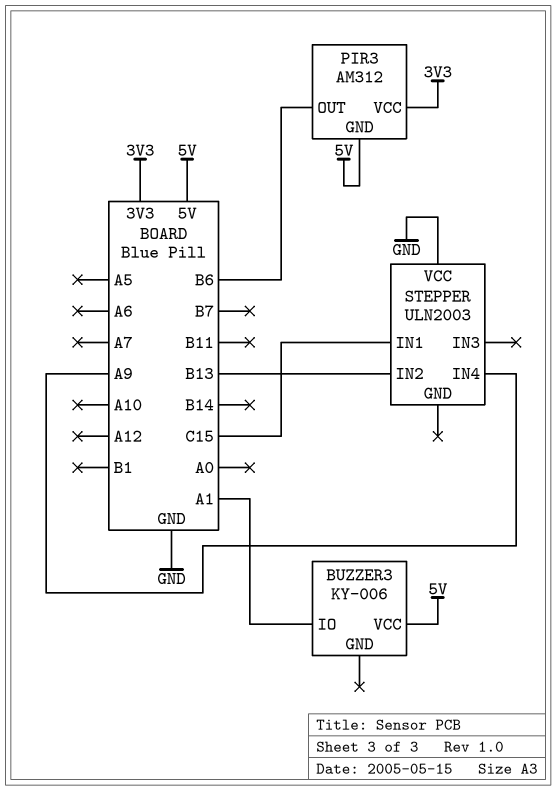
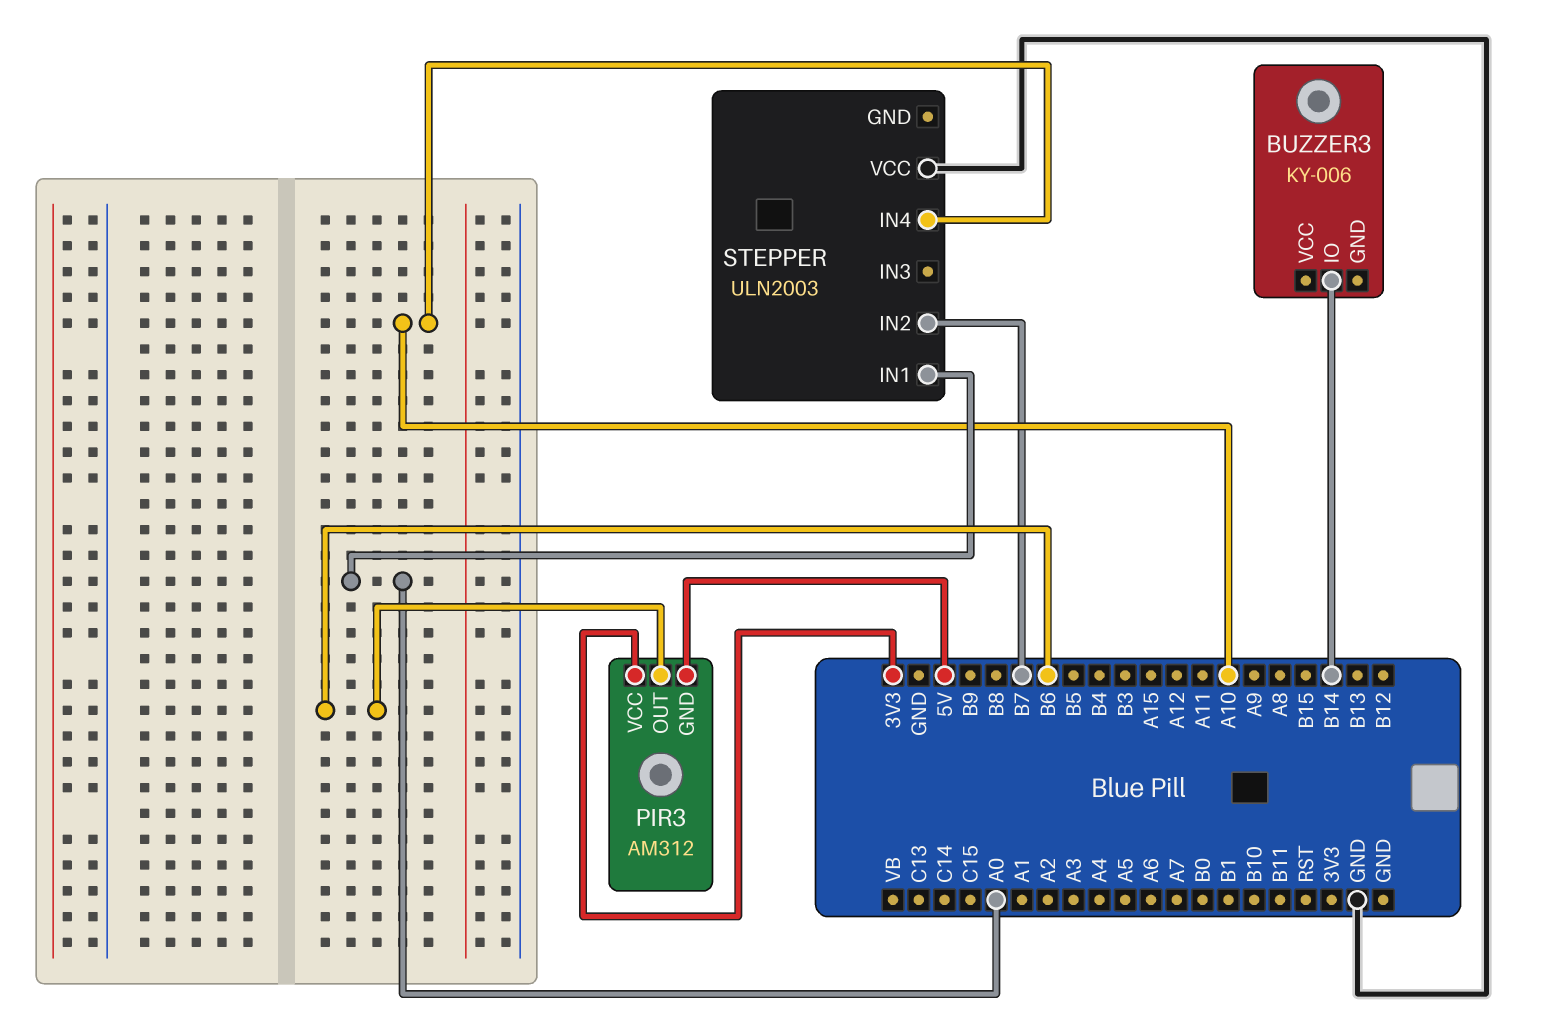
BUZZER3 pin IO: A1 -> B14
BUZZER3 pin VCC: 5V -> none
STEPPER pin IN1: C15 -> A0
STEPPER pin IN2: B13 -> B7
STEPPER pin IN4: A9 -> A10

